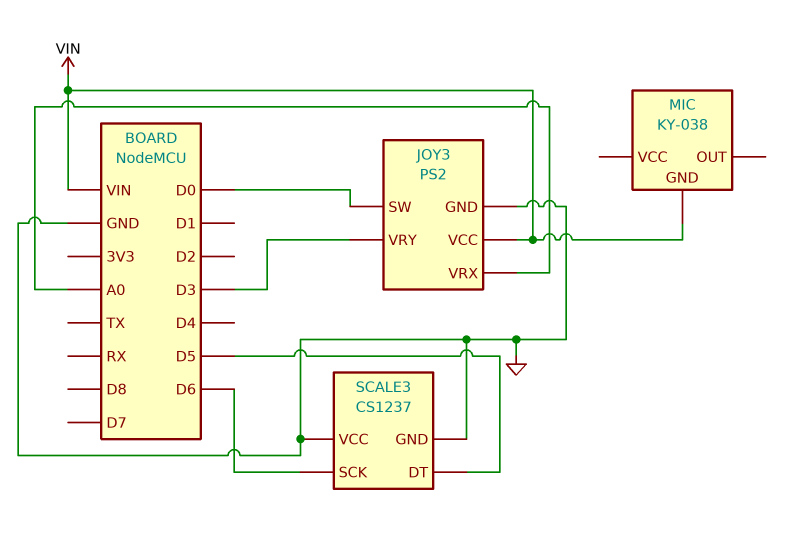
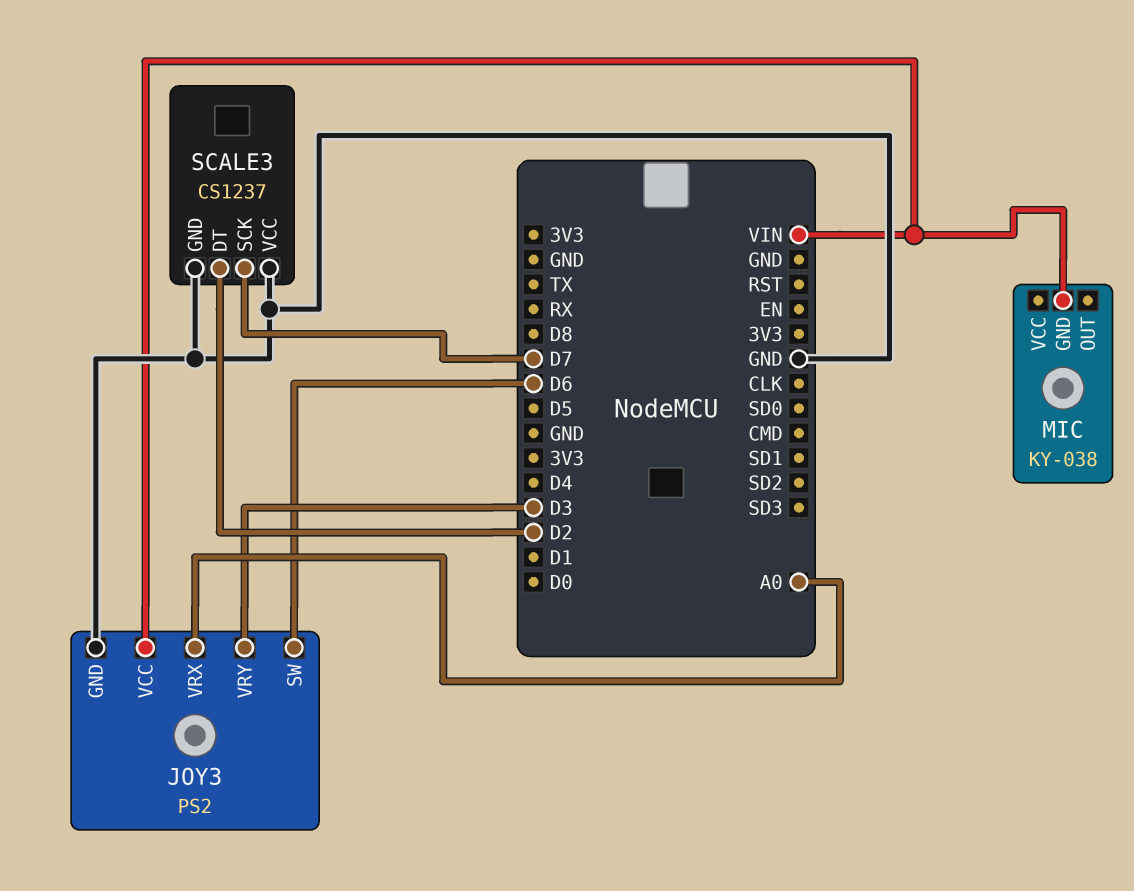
JOY3 pin SW: D0 -> D6
SCALE3 pin DT: D5 -> D2
SCALE3 pin SCK: D6 -> D7

